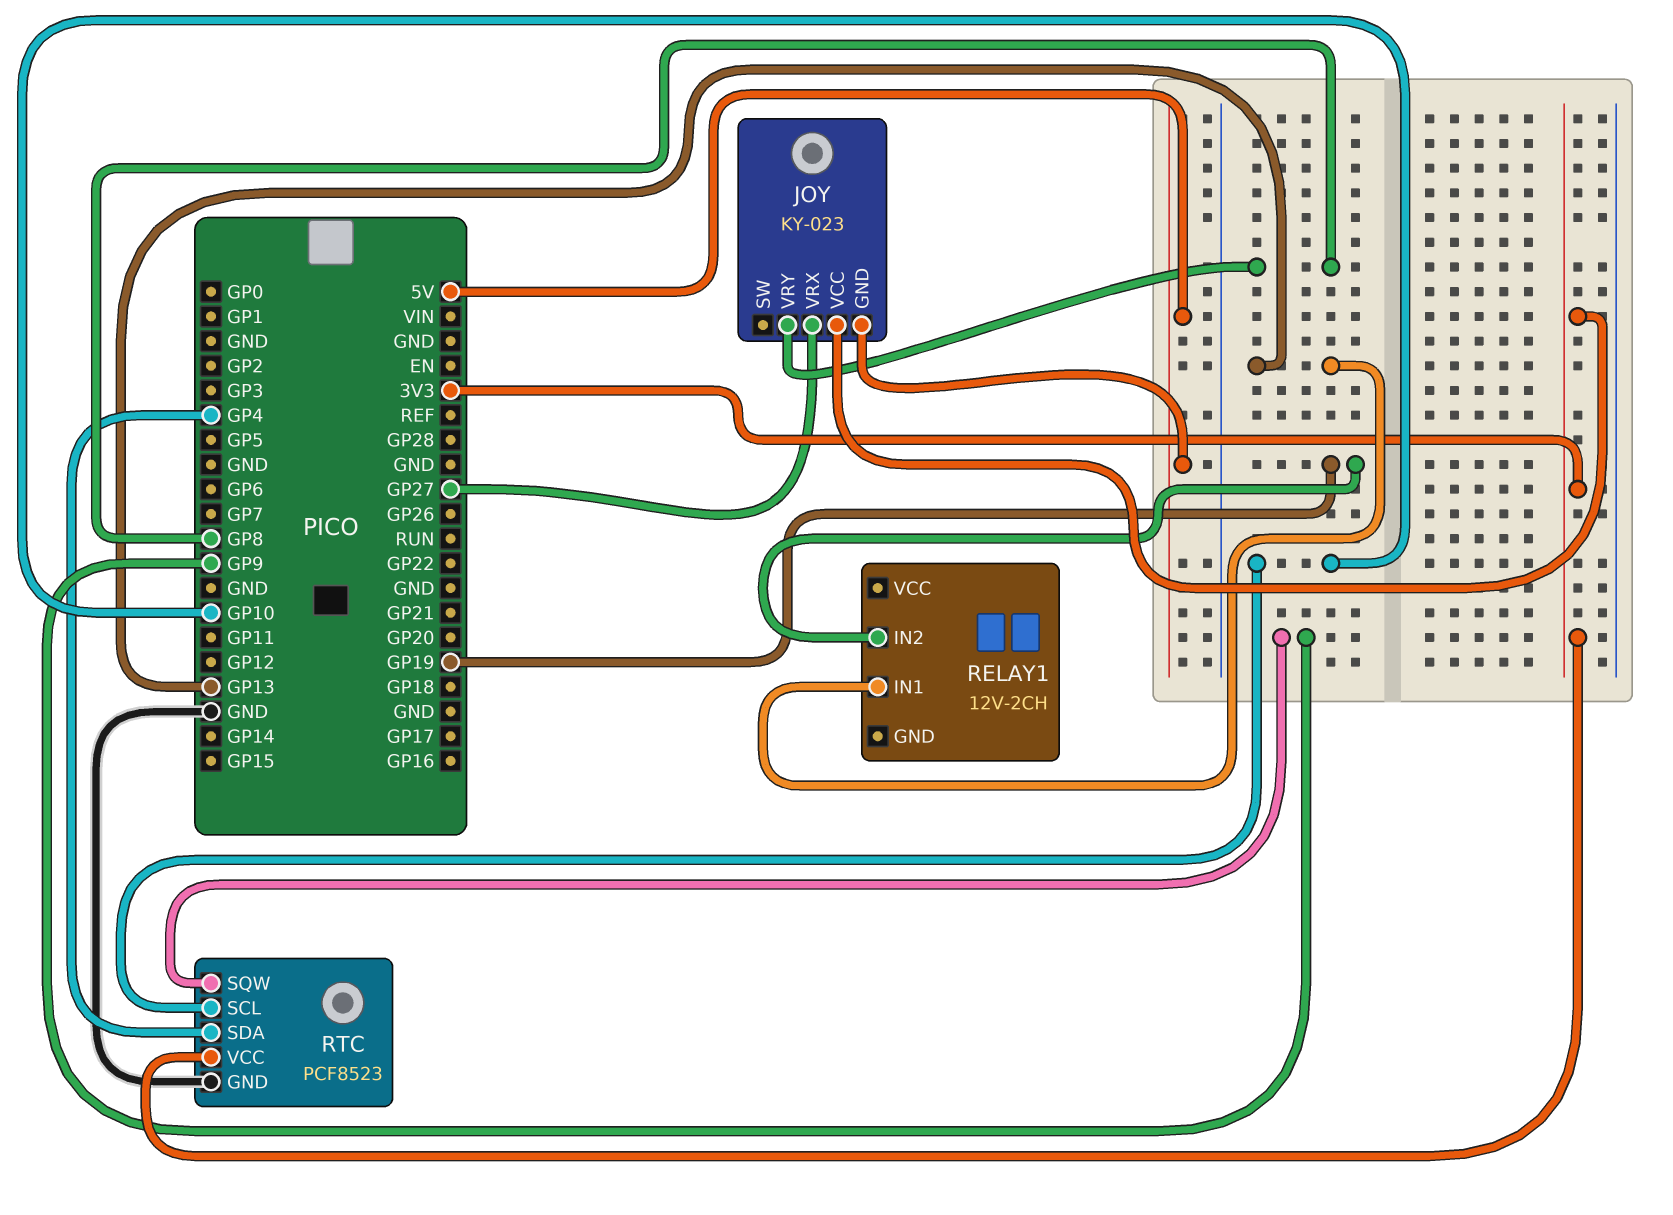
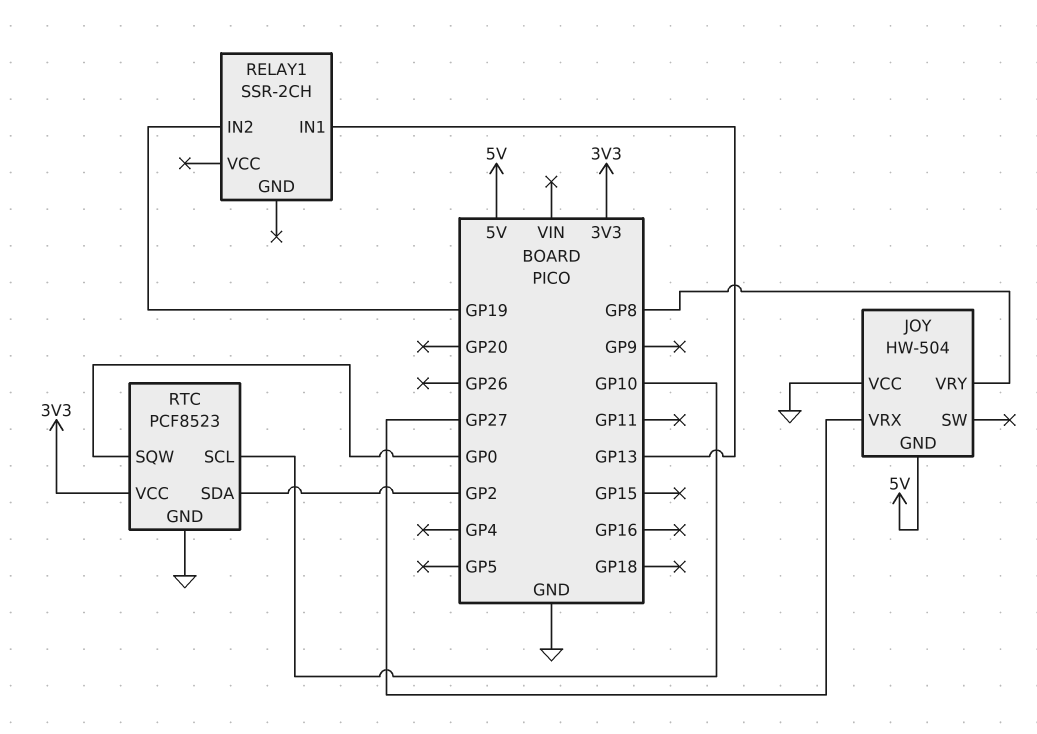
JOY: KY-023 -> HW-504
JOY pin VCC: 3V3 -> GND
RELAY1: 12V-2CH -> SSR-2CH
RTC pin SDA: GP4 -> GP2
RTC pin SQW: GP9 -> GP0

